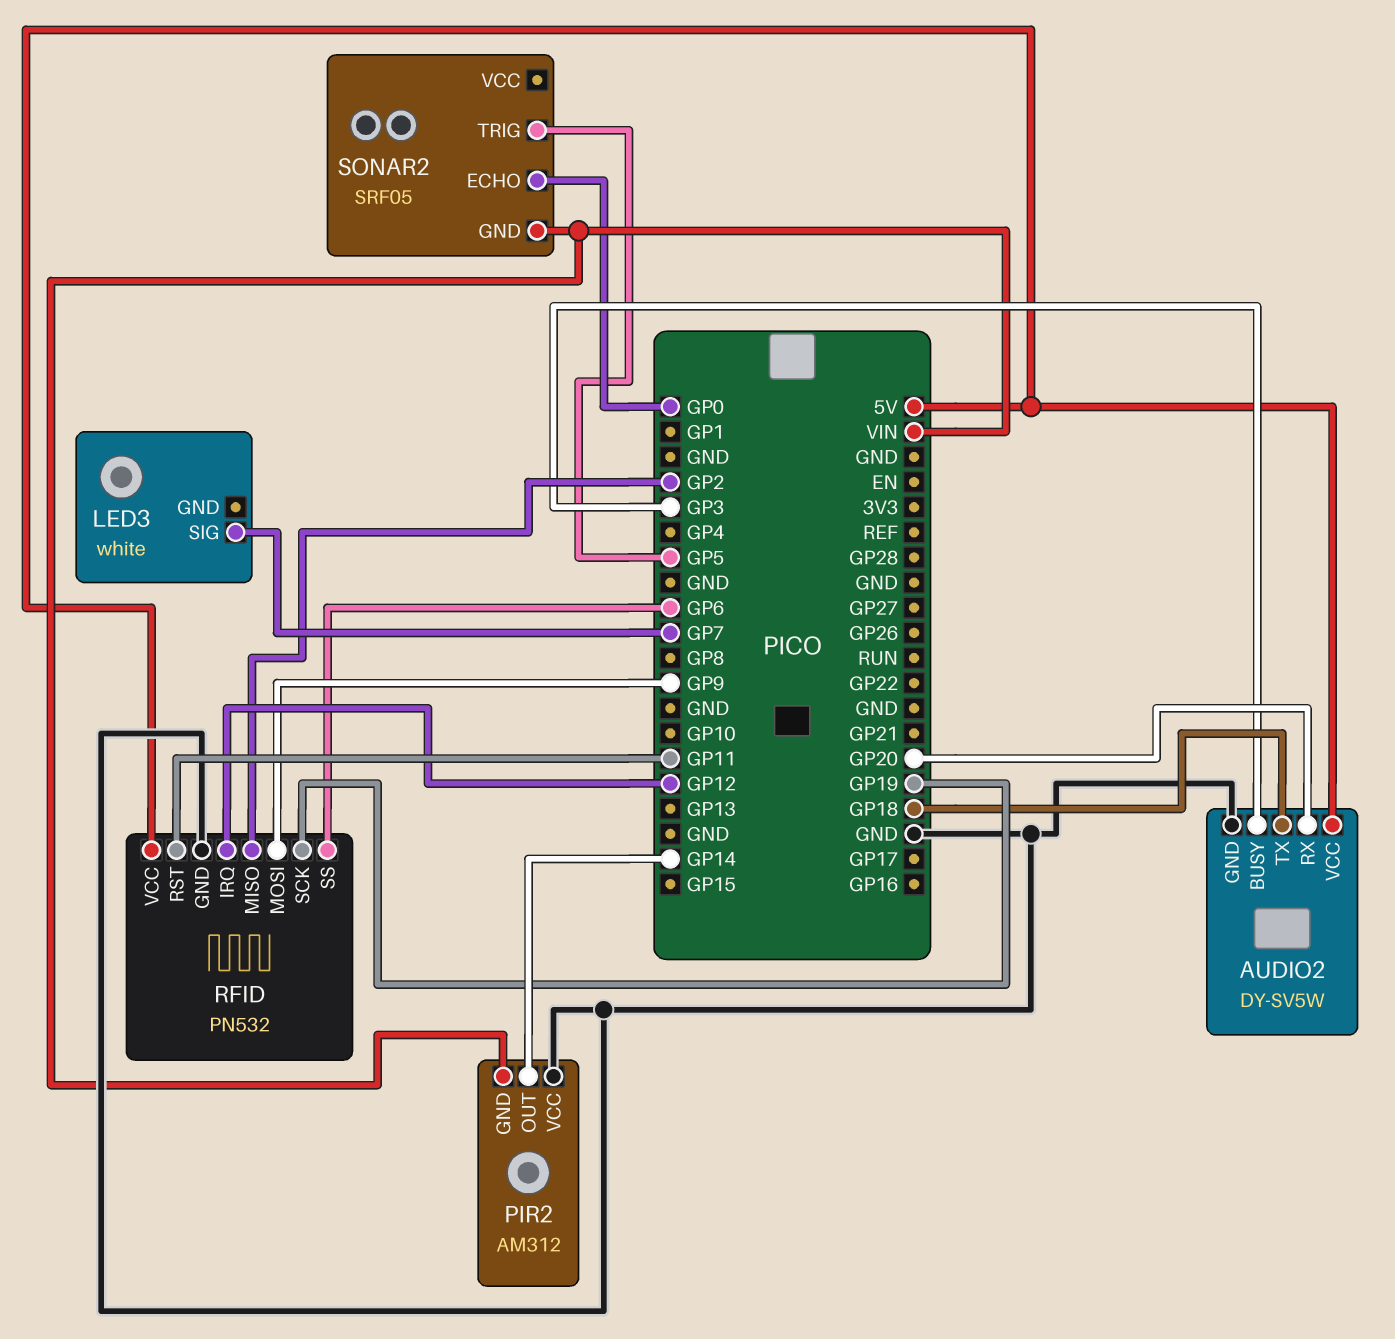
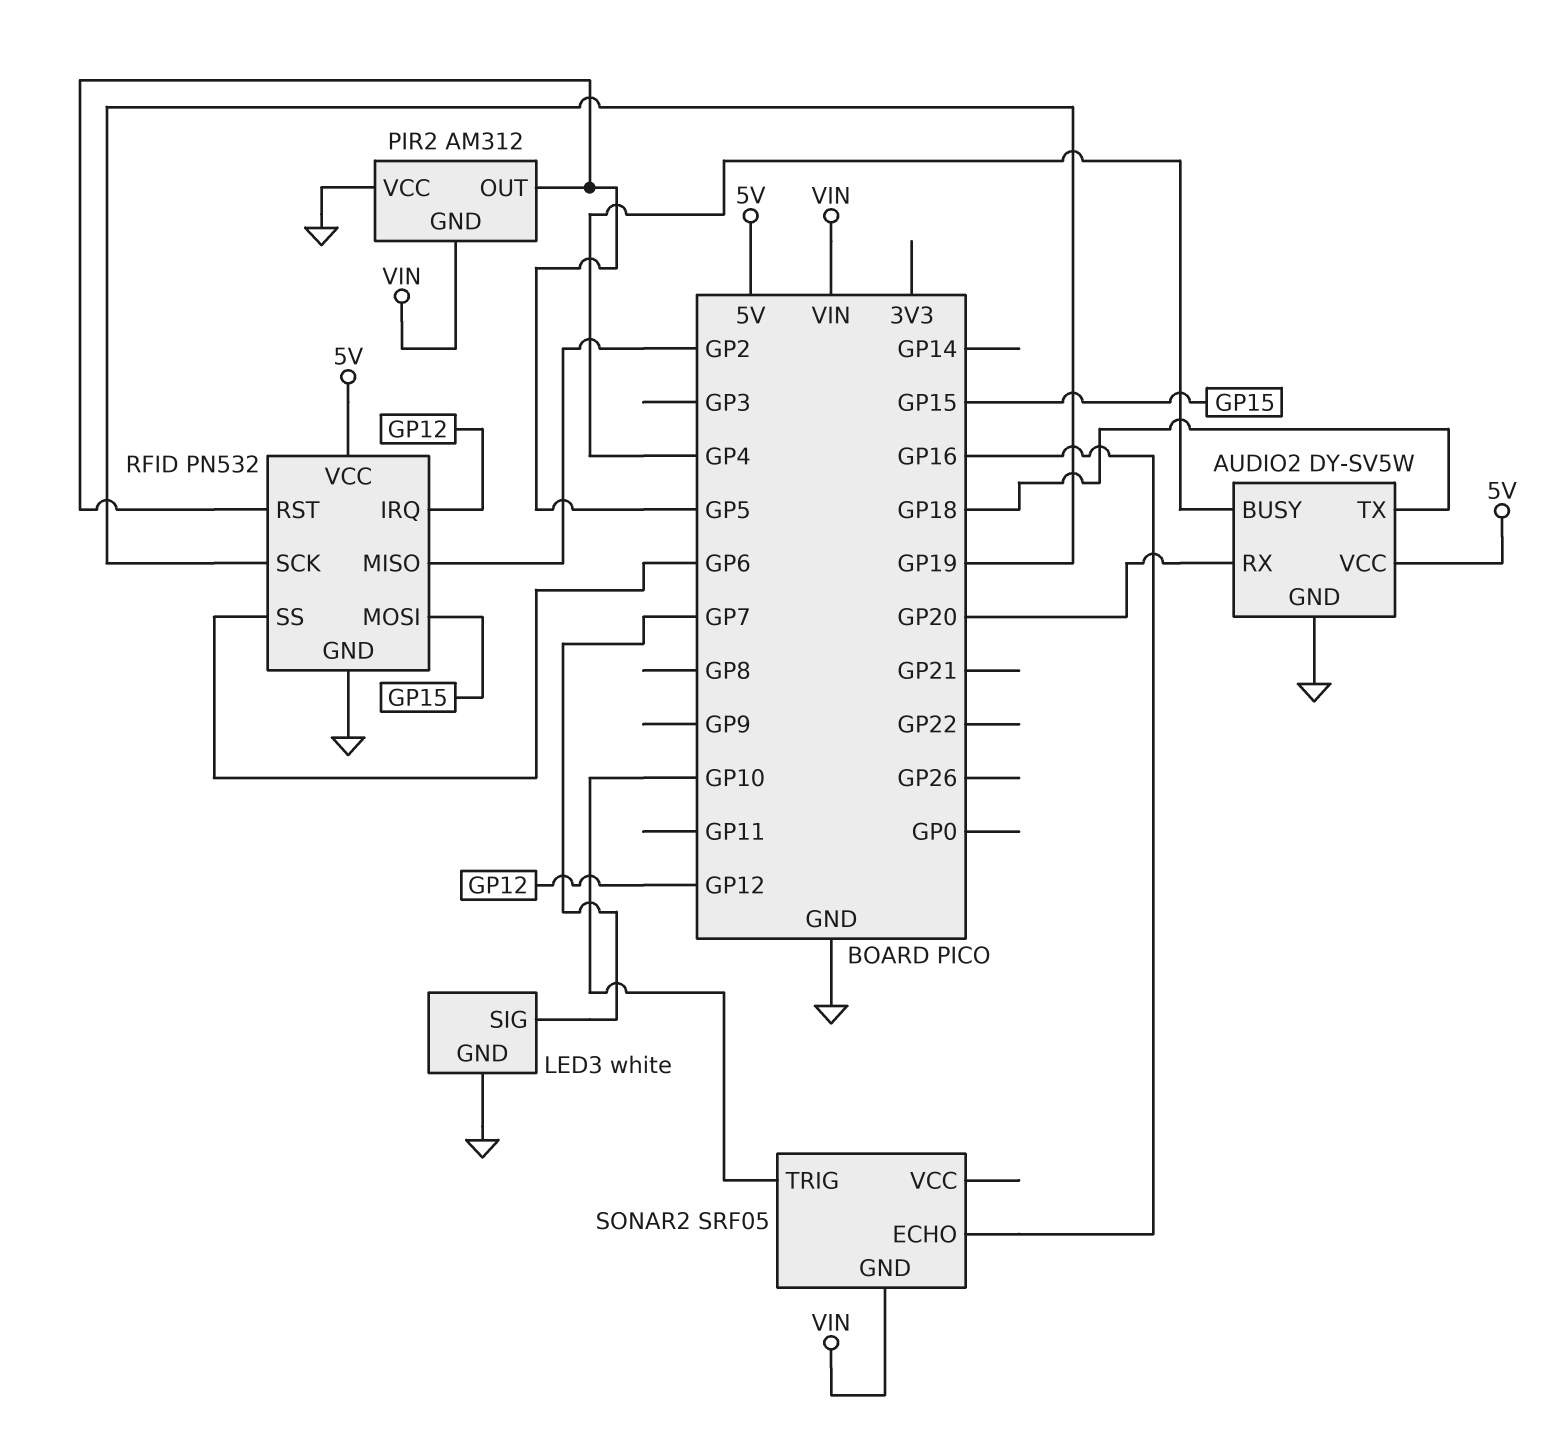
AUDIO2 pin BUSY: GP3 -> GP4
LED3 pin GND: none -> GND
PIR2 pin OUT: GP14 -> GP5
RFID pin MOSI: GP9 -> GP15
RFID pin RST: GP11 -> GP5
SONAR2 pin ECHO: GP0 -> GP16
SONAR2 pin TRIG: GP5 -> GP10

